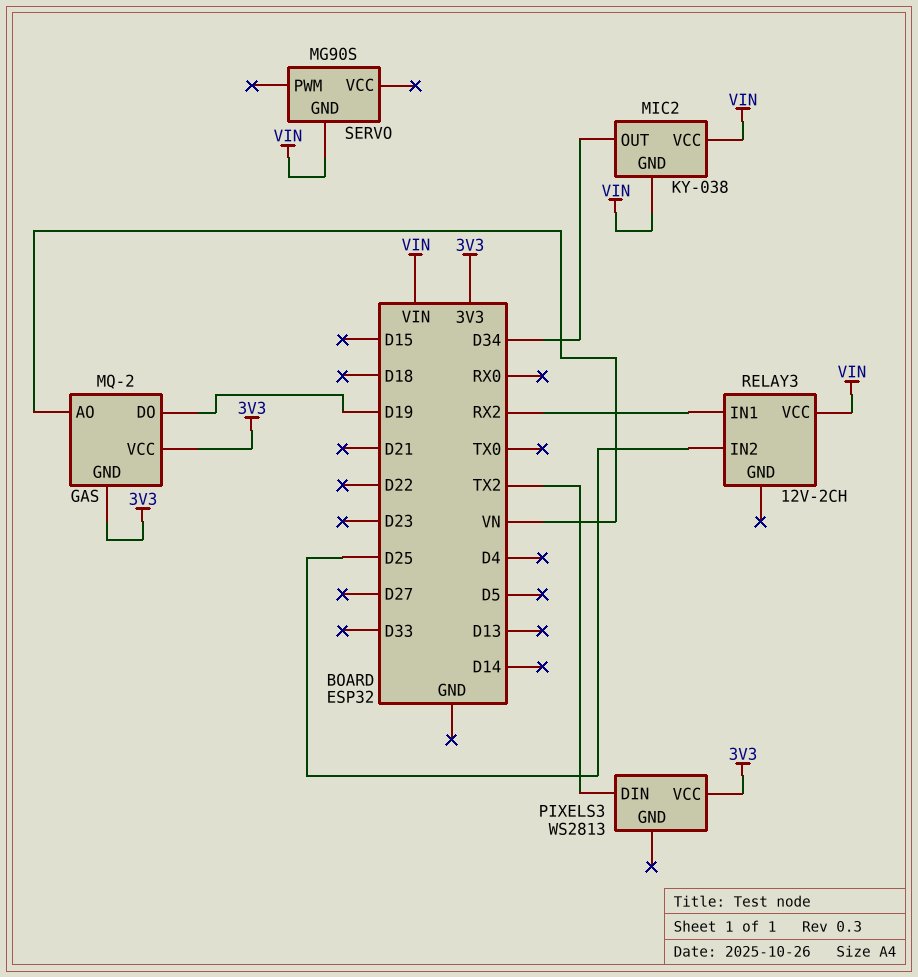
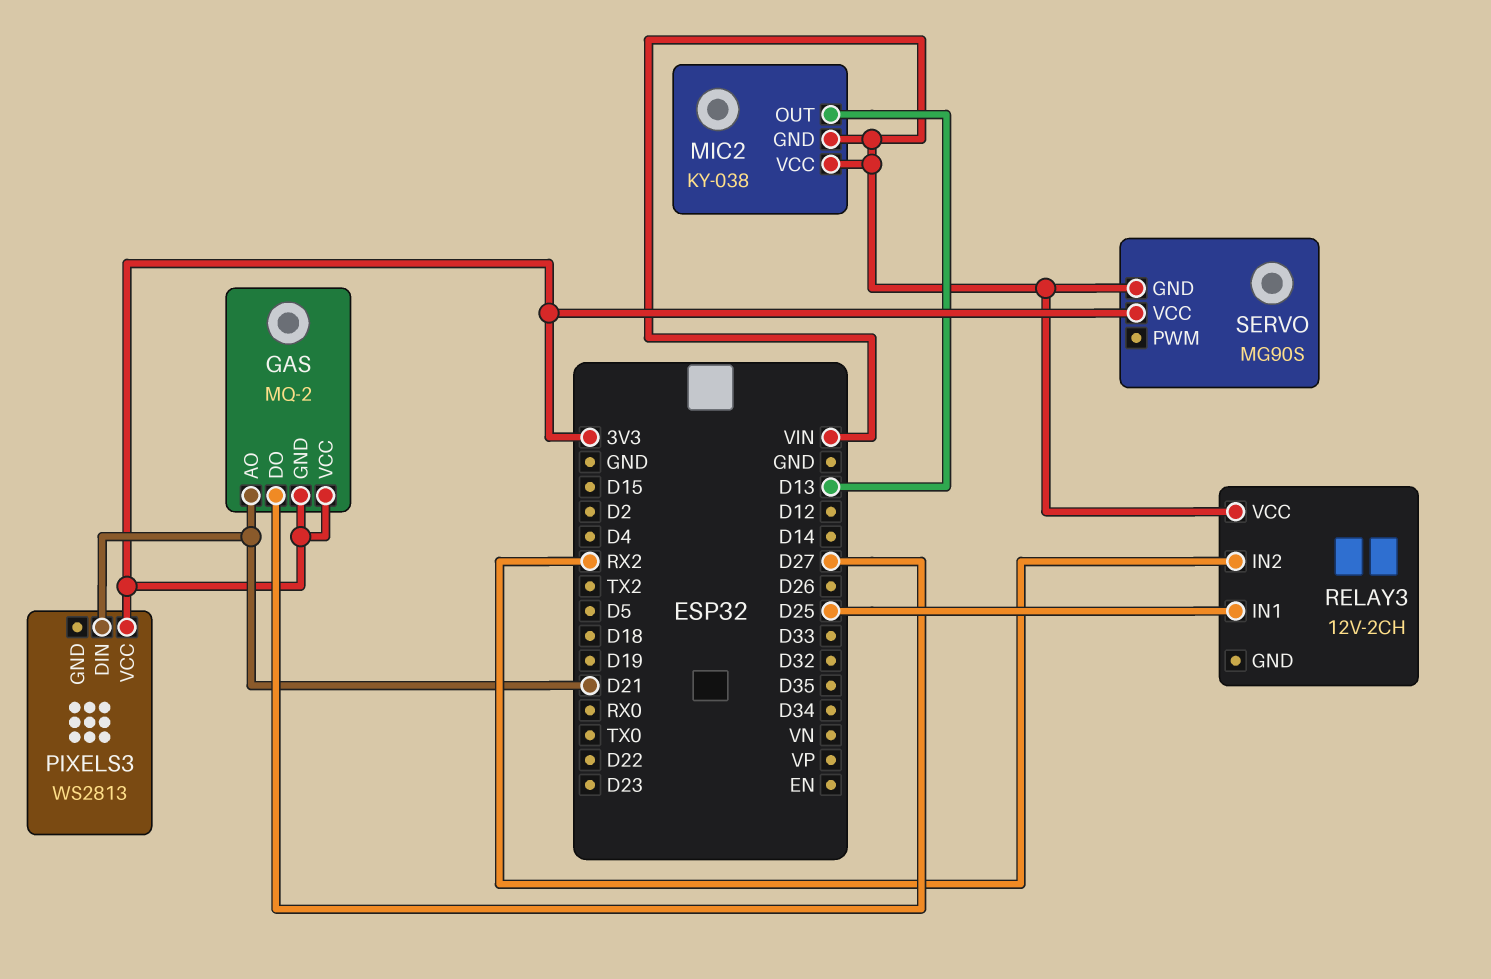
GAS pin AO: VN -> D21
GAS pin DO: D19 -> D27
MIC2 pin OUT: D34 -> D13
PIXELS3 pin DIN: TX2 -> D21
RELAY3 pin IN1: RX2 -> D25
RELAY3 pin IN2: D25 -> RX2
SERVO pin VCC: none -> 3V3

